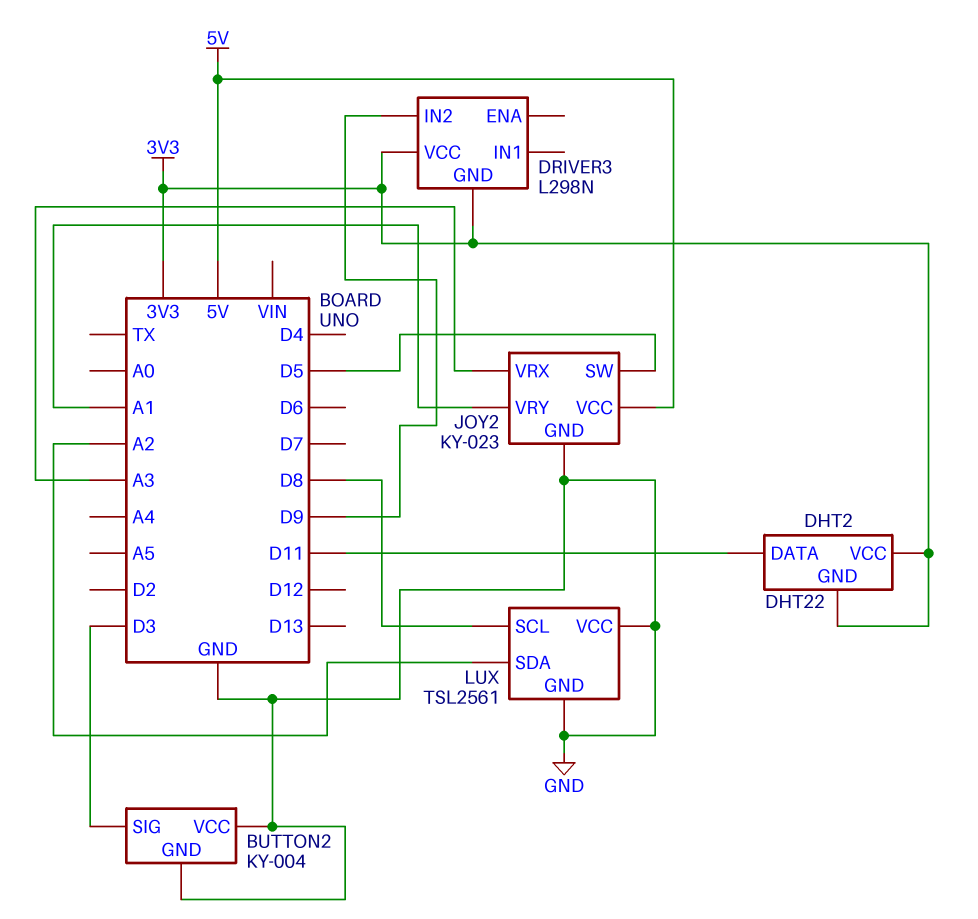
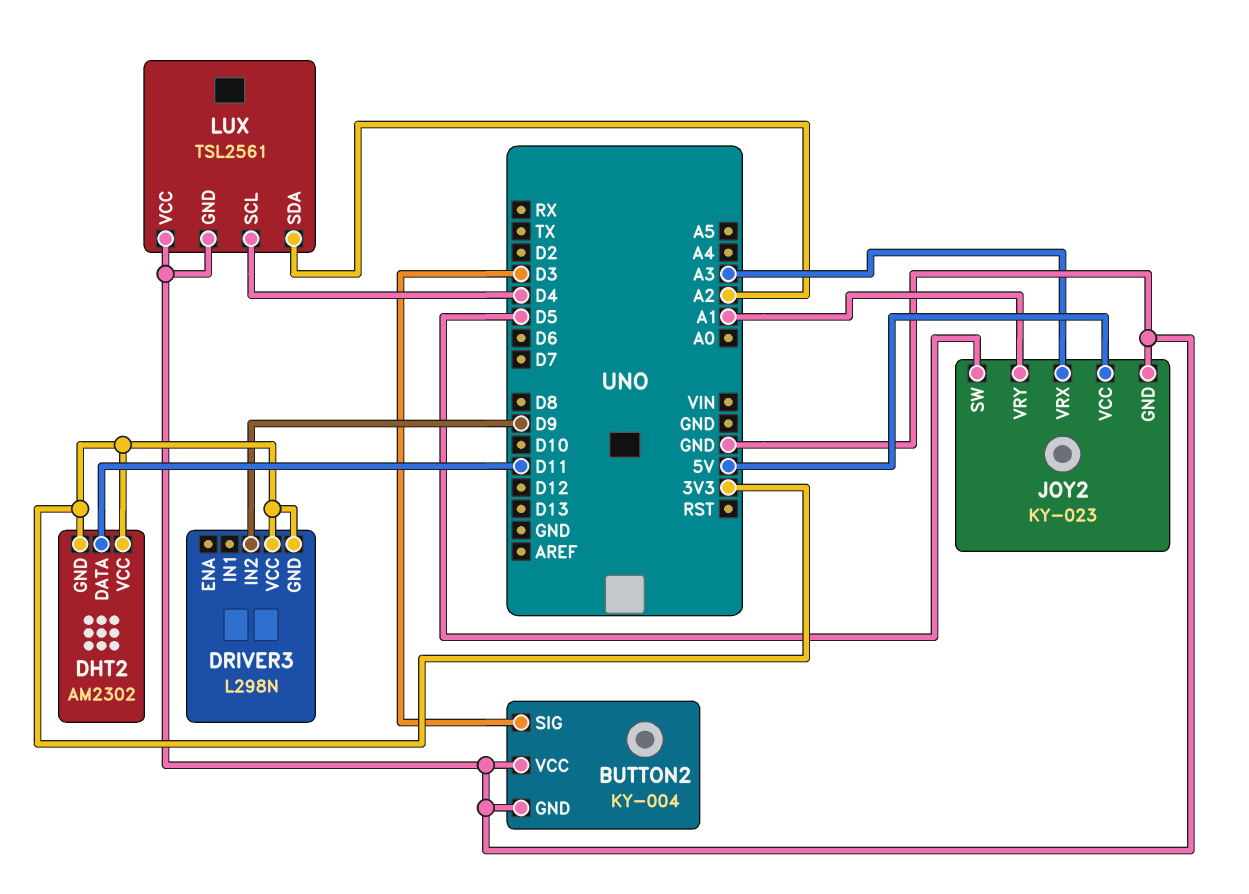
DHT2: DHT22 -> AM2302
LUX pin SCL: D8 -> D4

